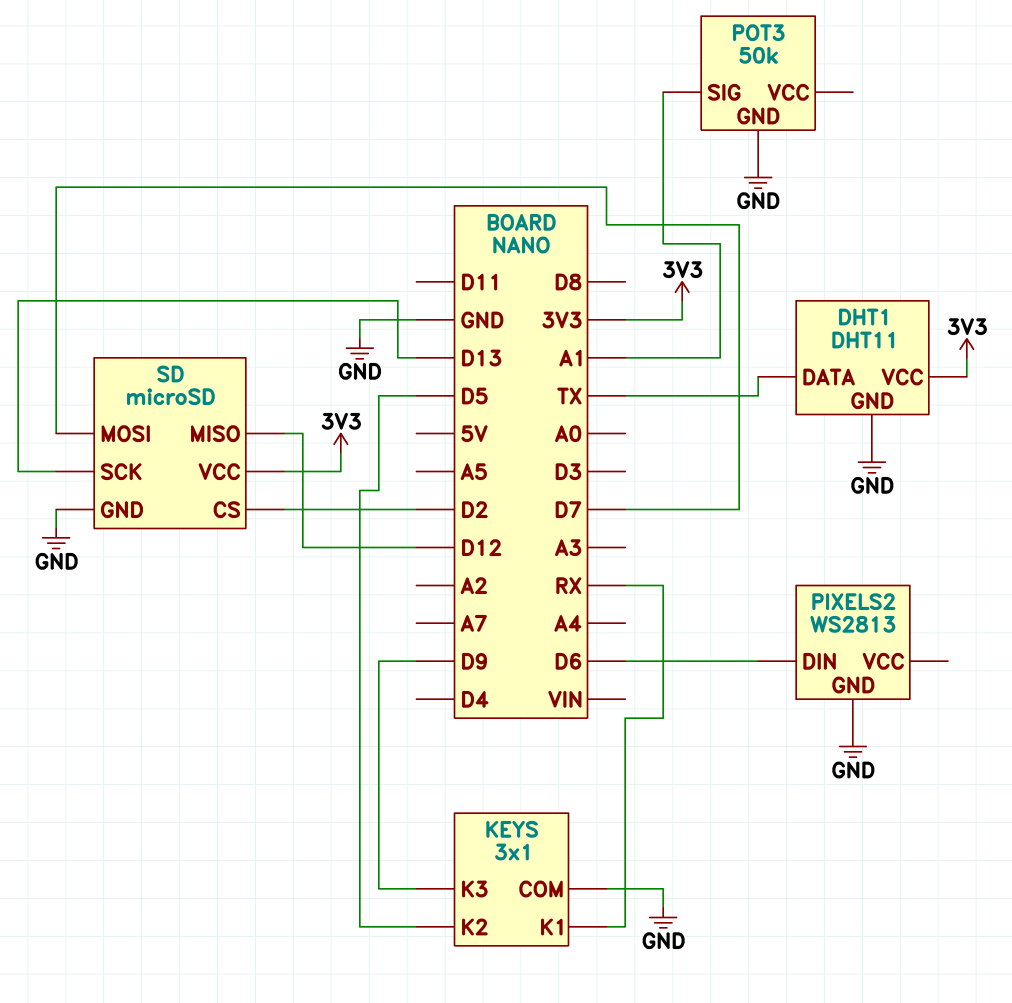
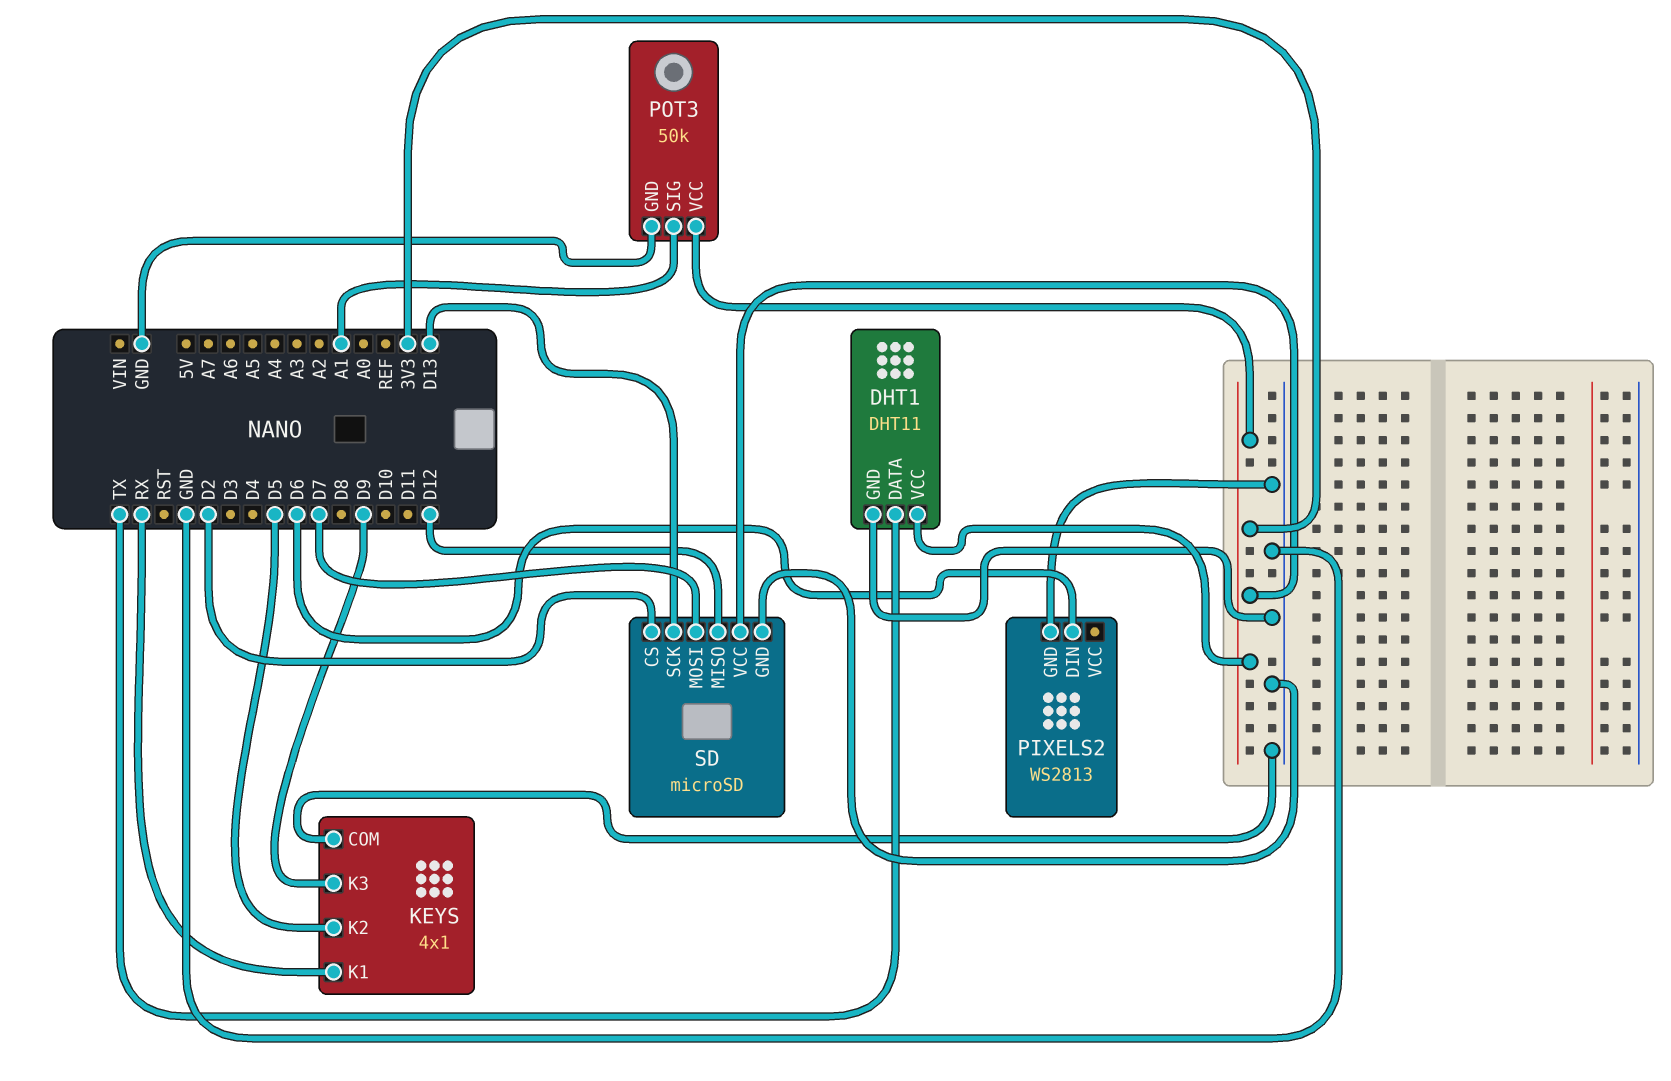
KEYS: 3x1 -> 4x1
POT3 pin VCC: none -> 3V3

